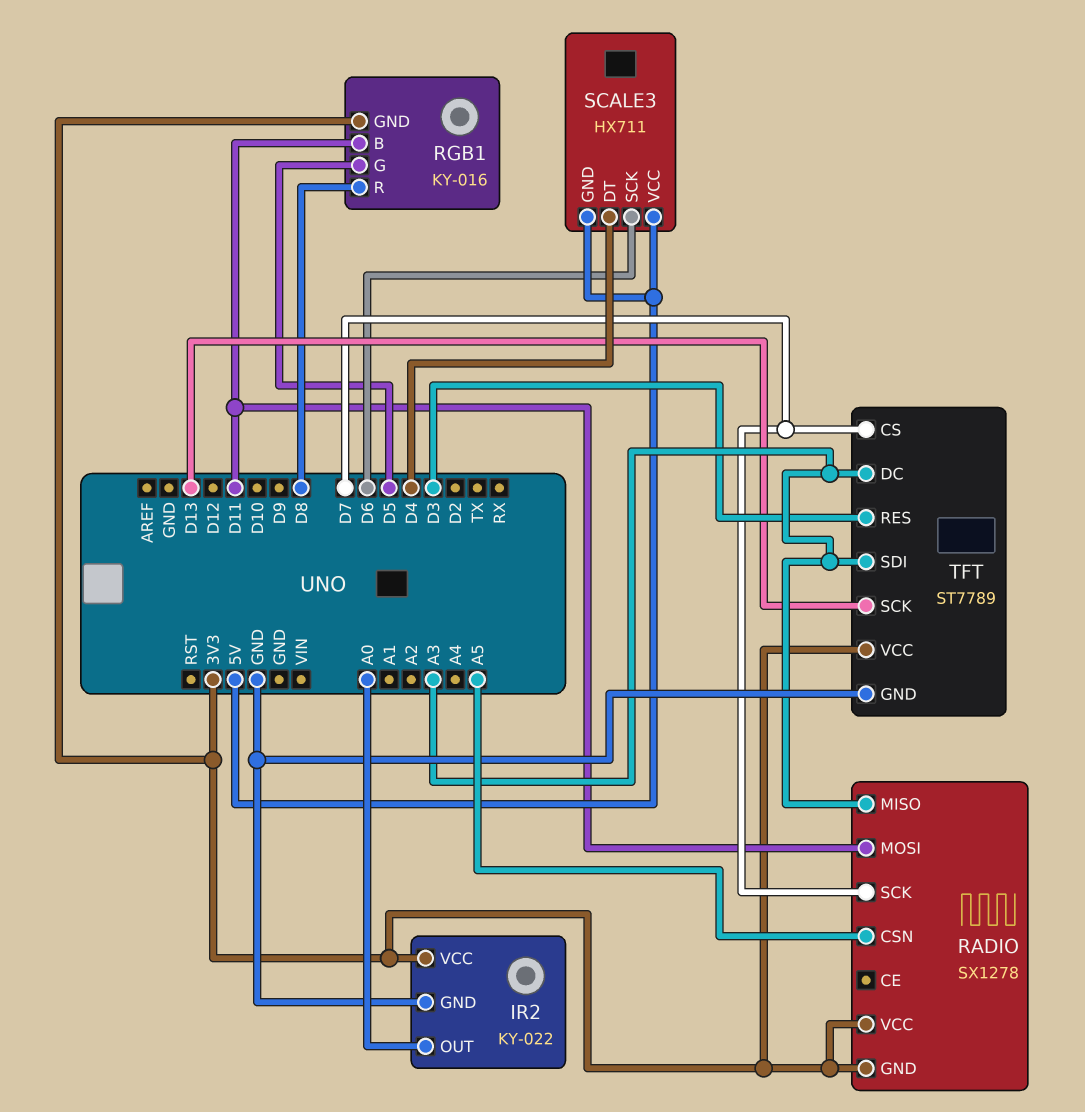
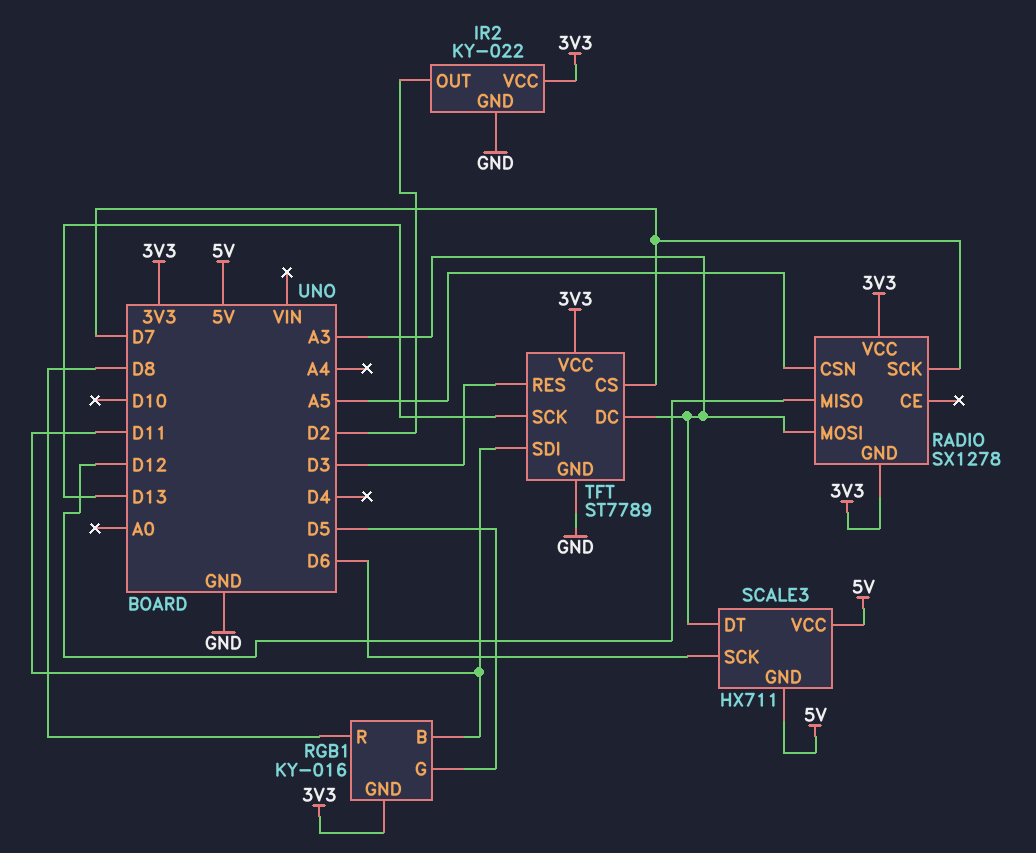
IR2 pin OUT: A0 -> D2
RADIO pin MISO: A3 -> D12
RADIO pin MOSI: D11 -> A3
SCALE3 pin DT: D4 -> A3
TFT pin SDI: A3 -> D11

